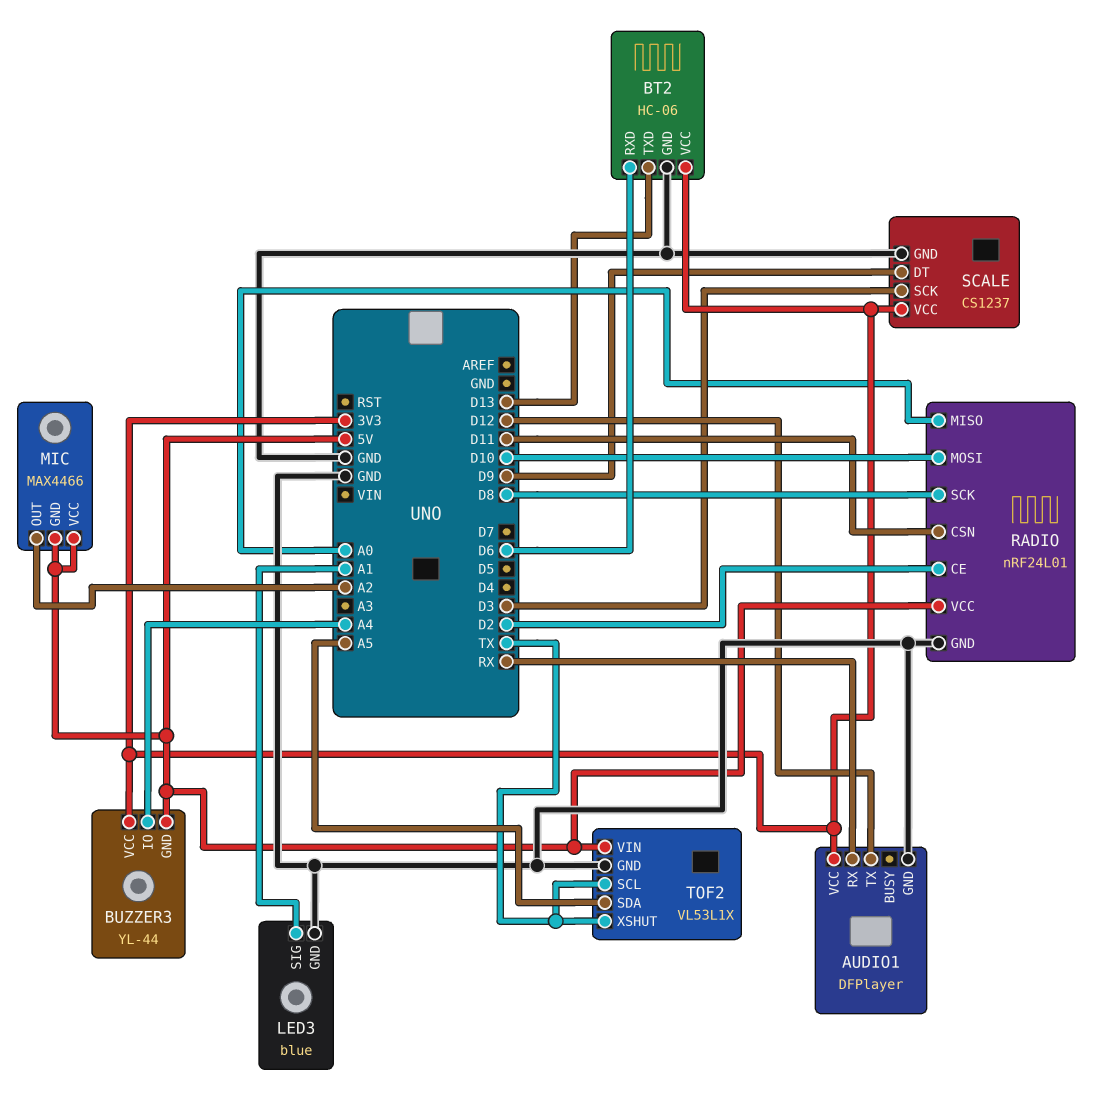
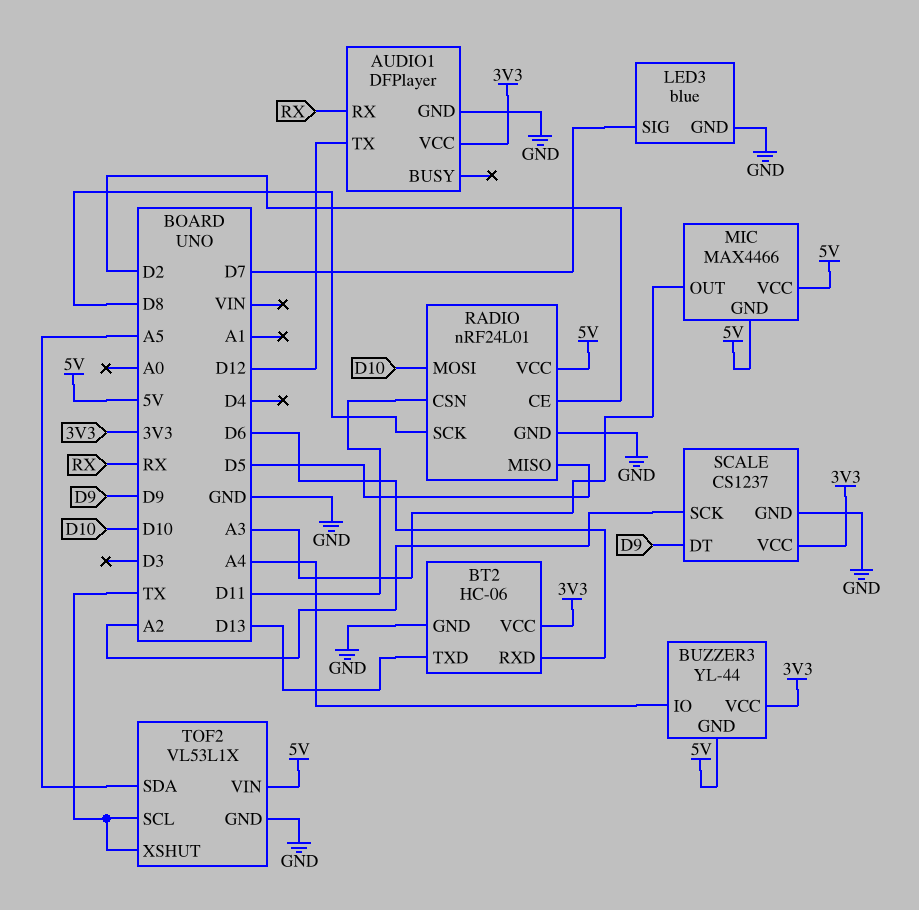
LED3 pin SIG: A1 -> D7
MIC pin OUT: A2 -> A3
RADIO pin MISO: A0 -> D5
SCALE pin SCK: D3 -> A2

